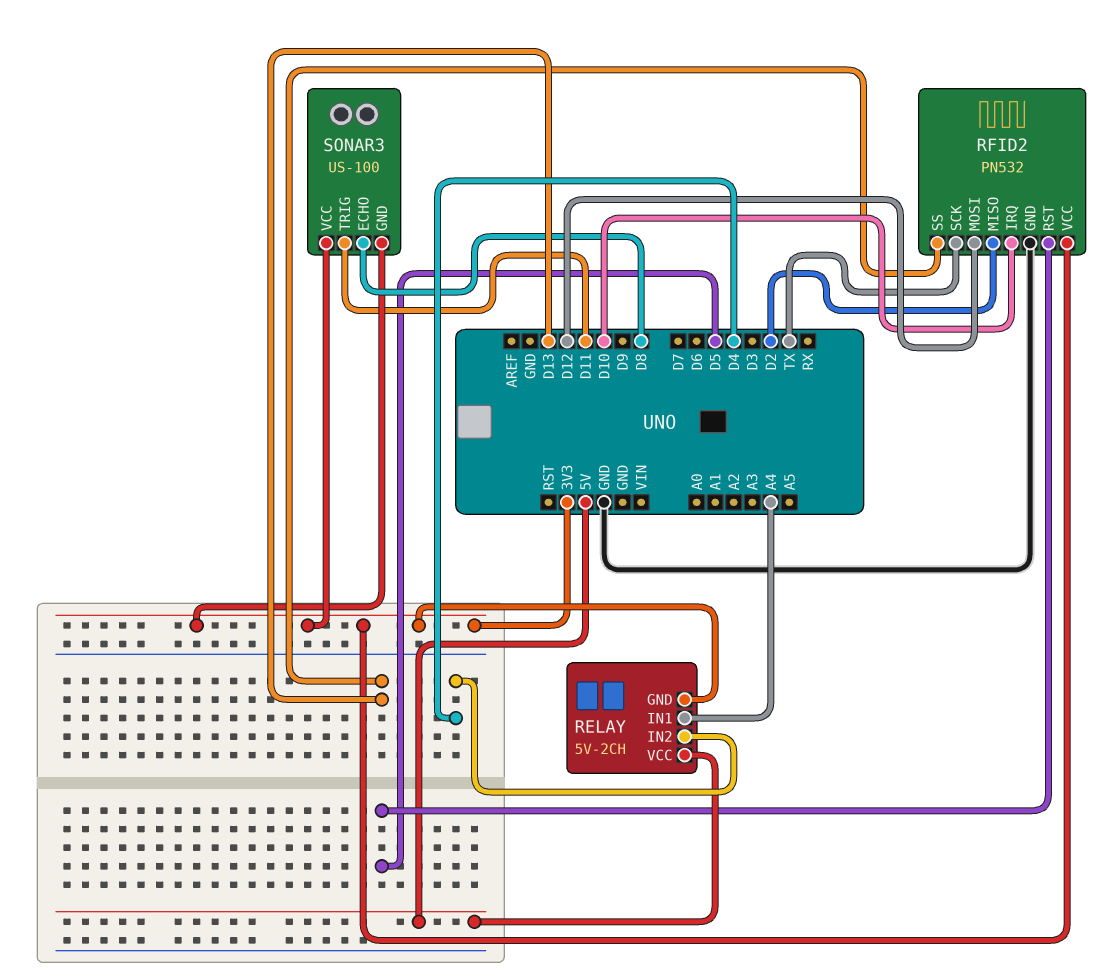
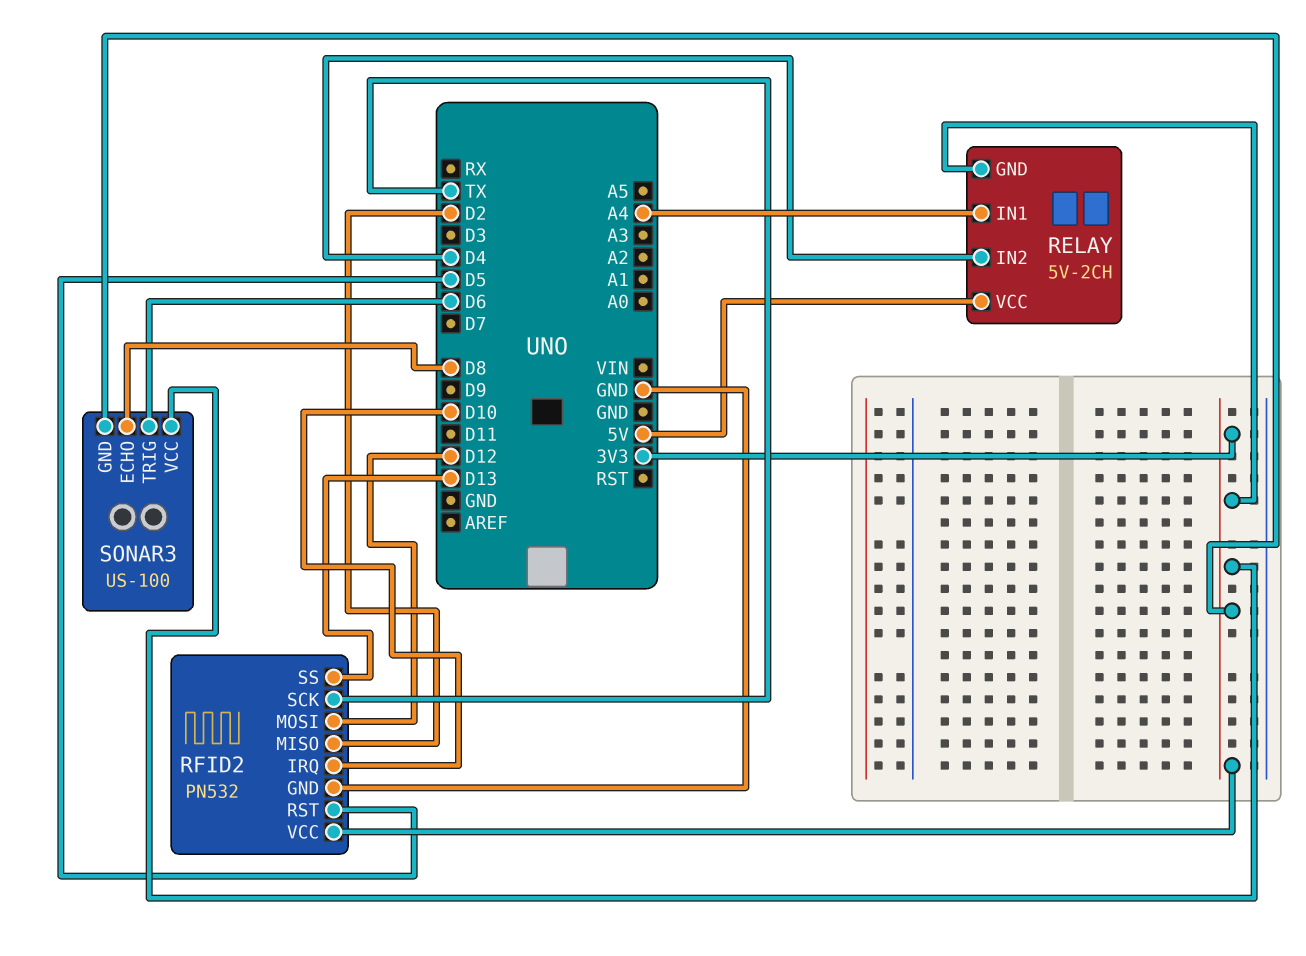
SONAR3 pin TRIG: D11 -> D6

